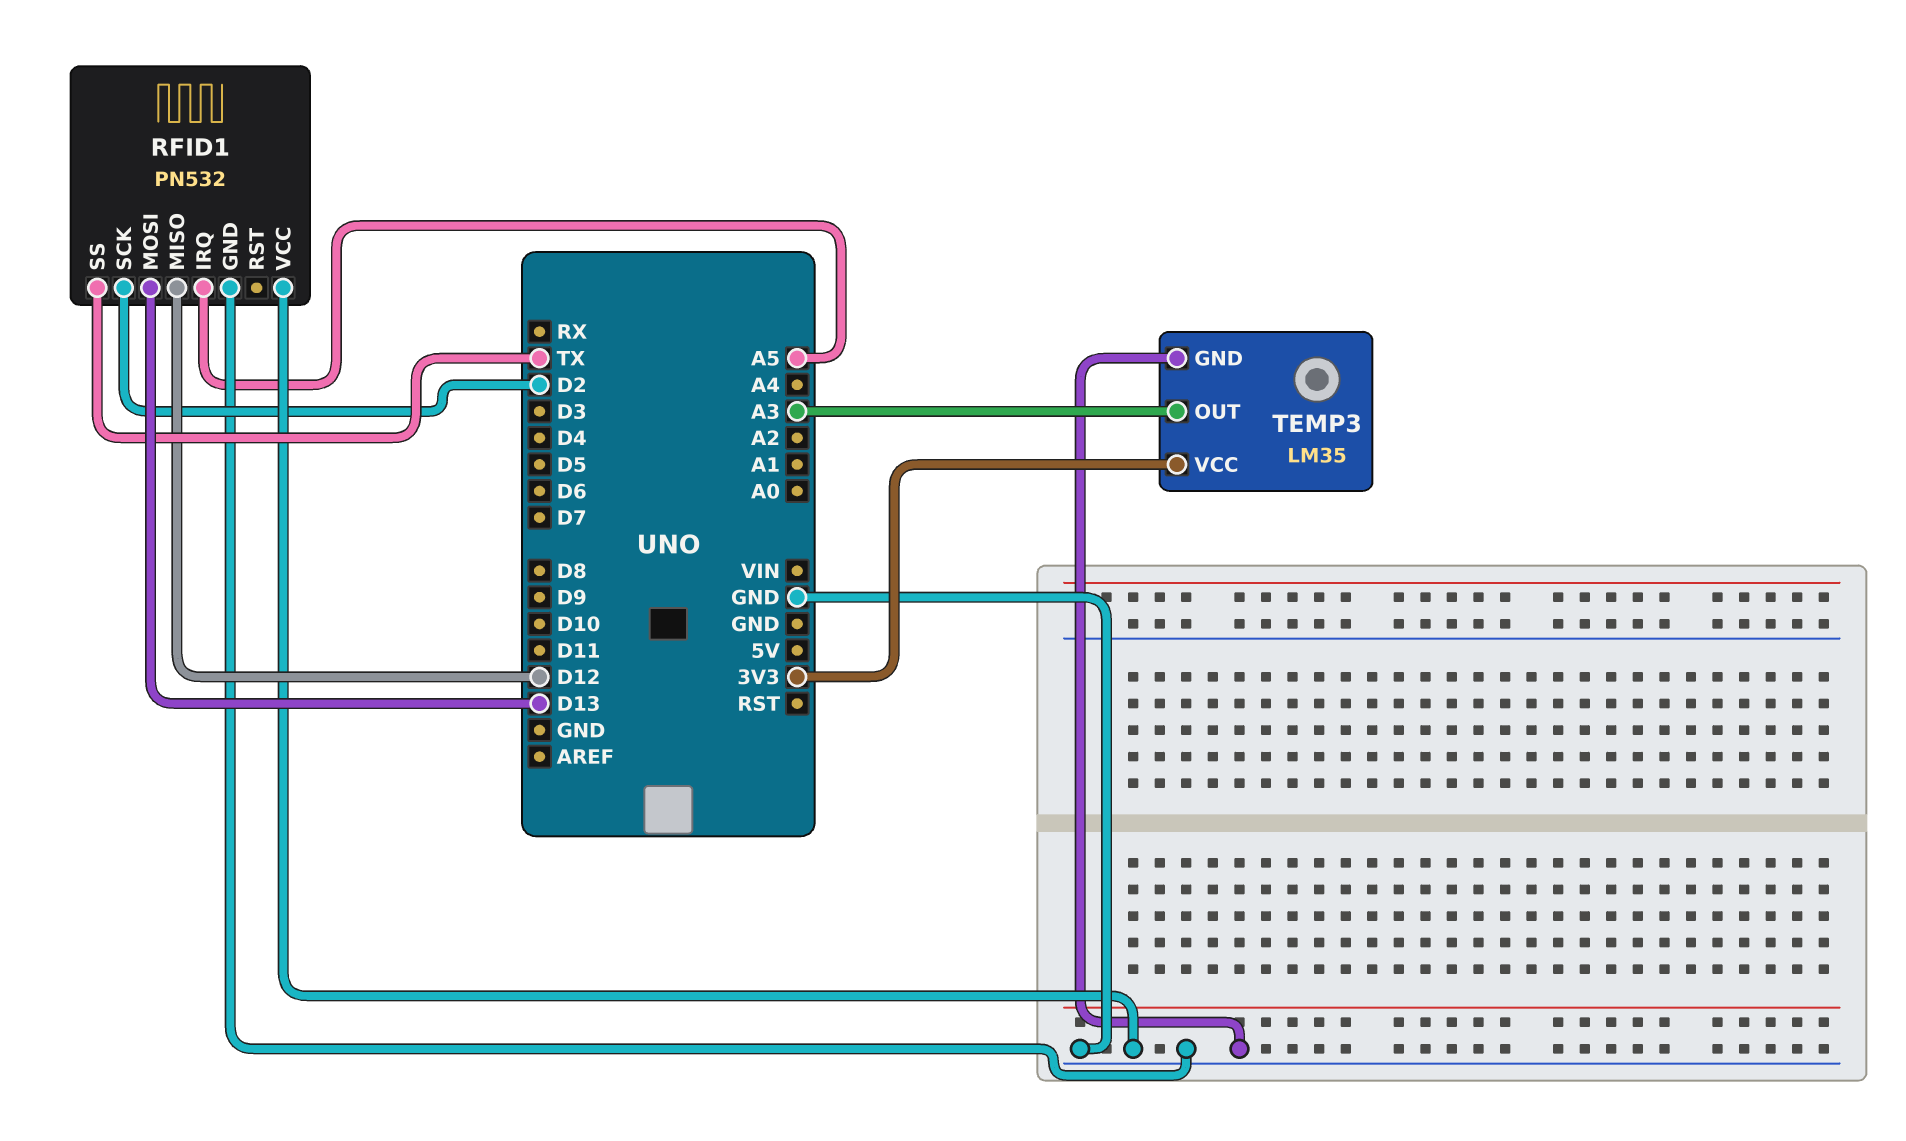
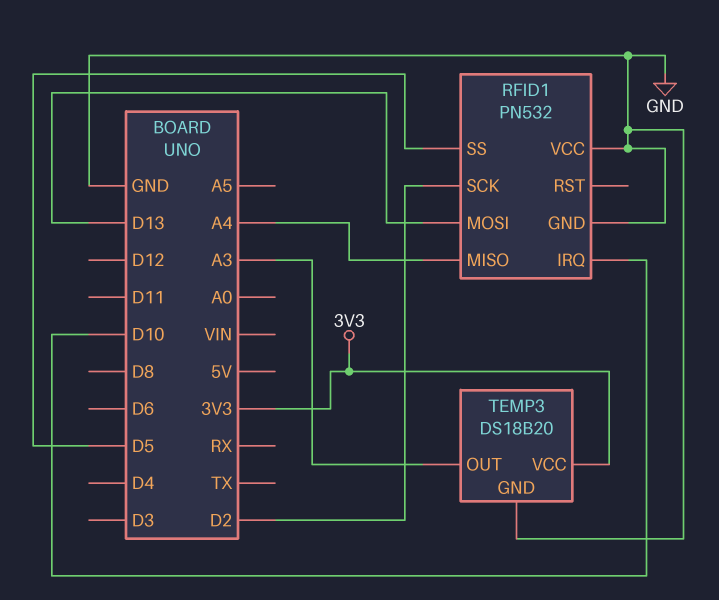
RFID1 pin IRQ: A5 -> D10
RFID1 pin MISO: D12 -> A4
RFID1 pin SS: TX -> D5
TEMP3: LM35 -> DS18B20

